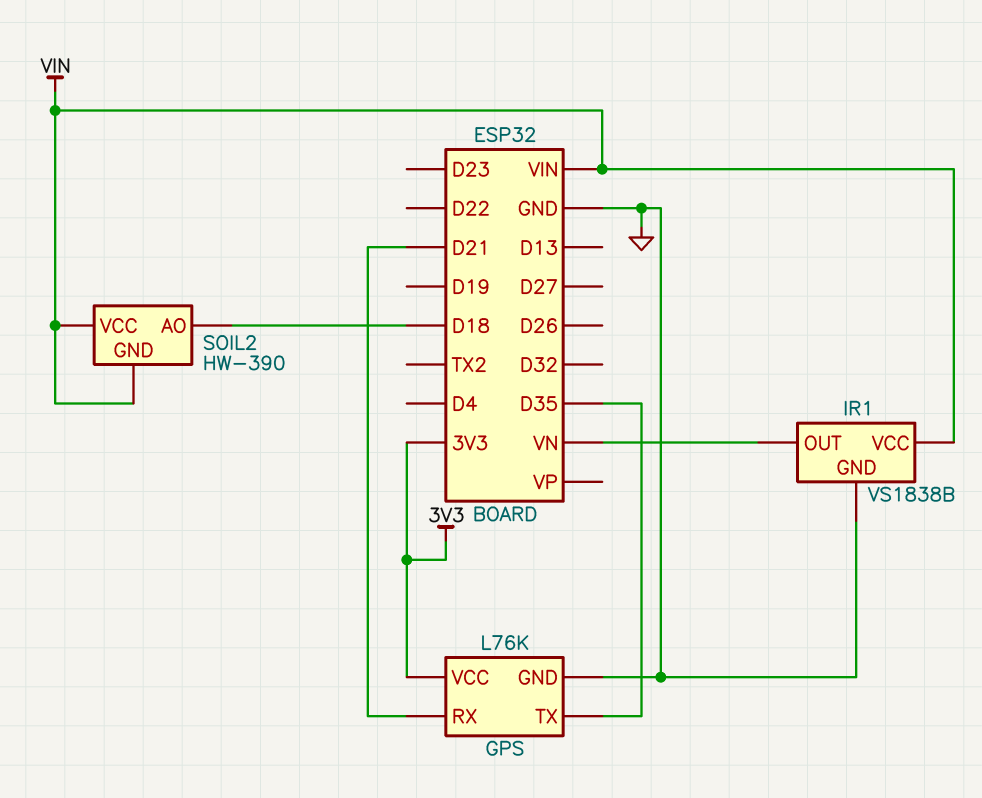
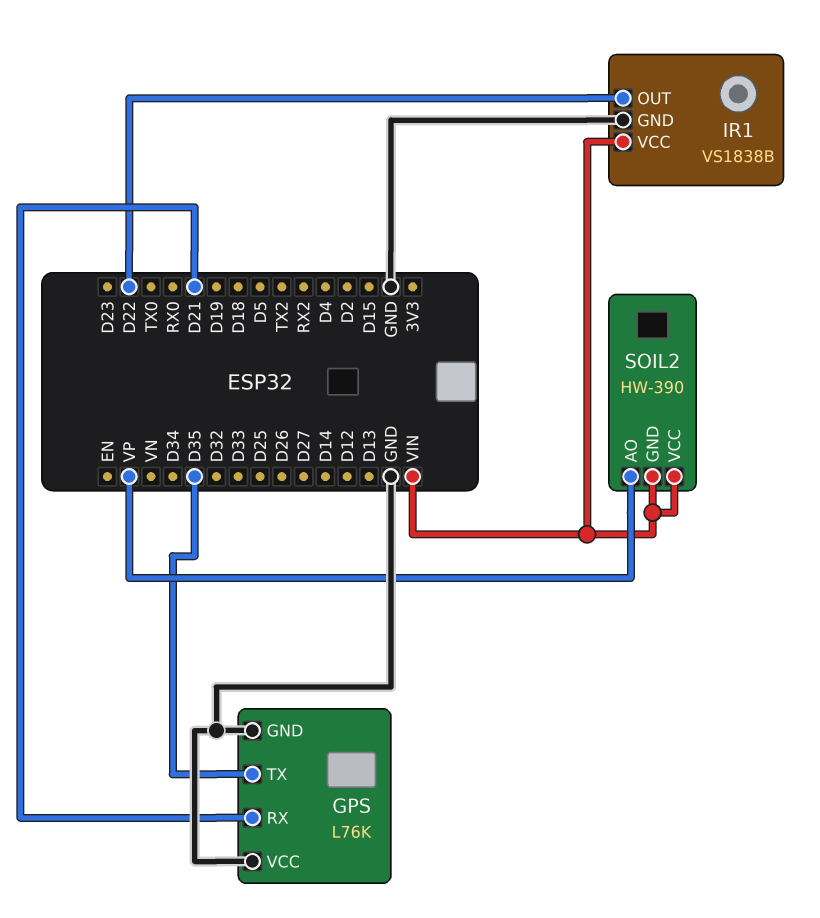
GPS pin VCC: 3V3 -> GND
IR1 pin OUT: VN -> D22
SOIL2 pin AO: D18 -> VP

